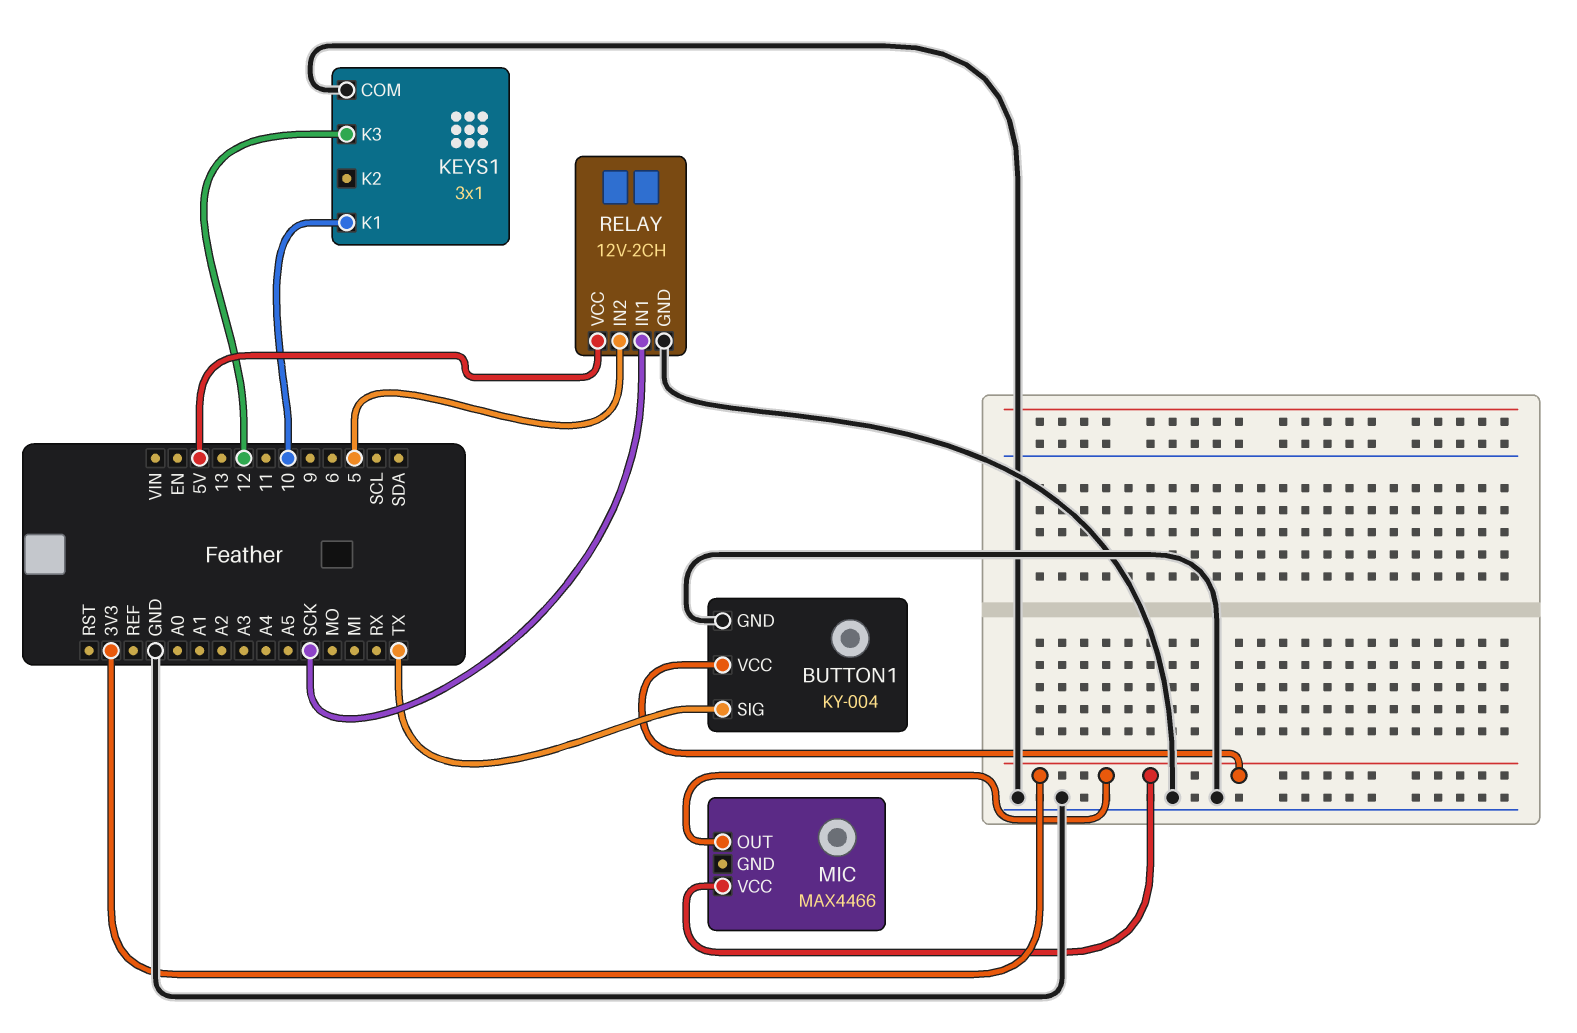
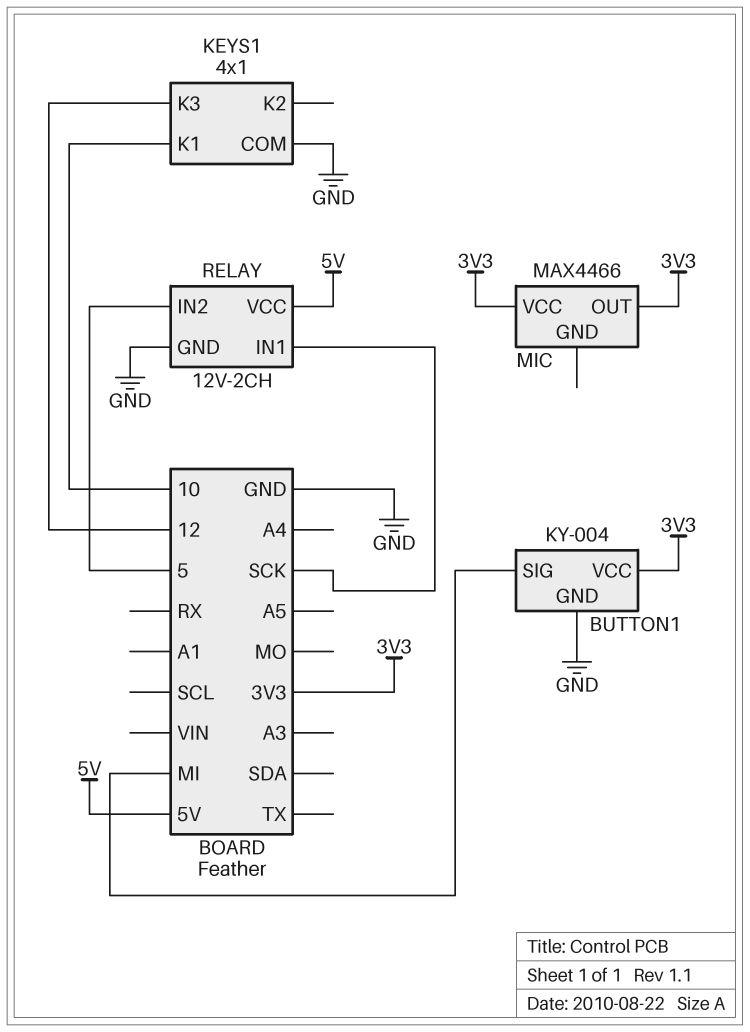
BUTTON1 pin SIG: TX -> MI
KEYS1: 3x1 -> 4x1

